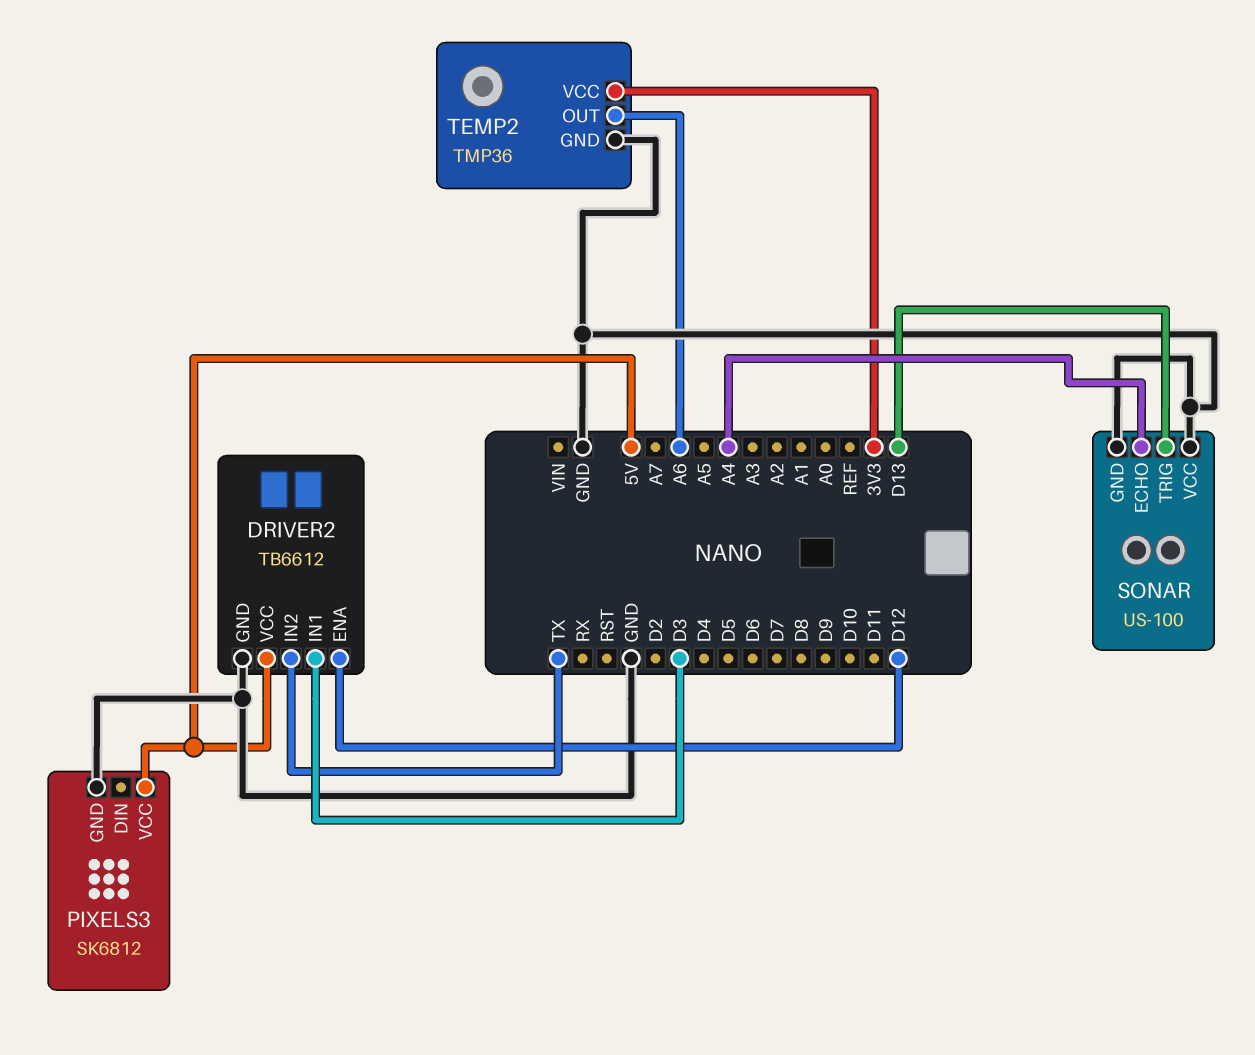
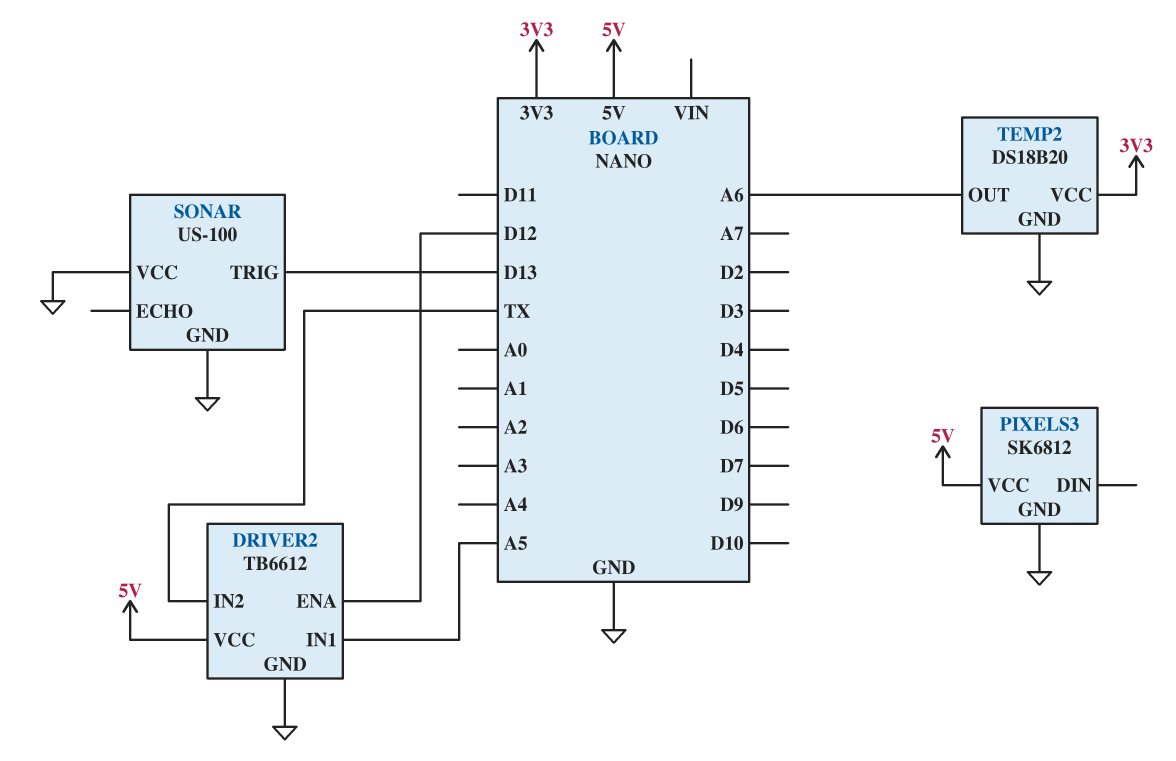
DRIVER2 pin IN1: D3 -> A5
SONAR pin ECHO: A4 -> none
TEMP2: TMP36 -> DS18B20

